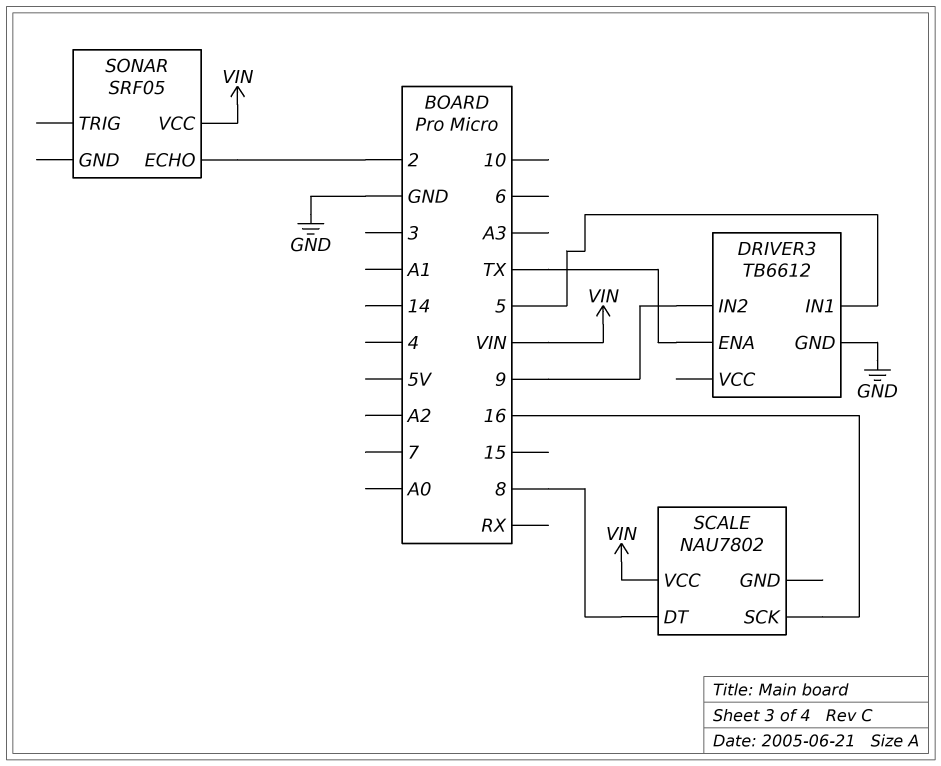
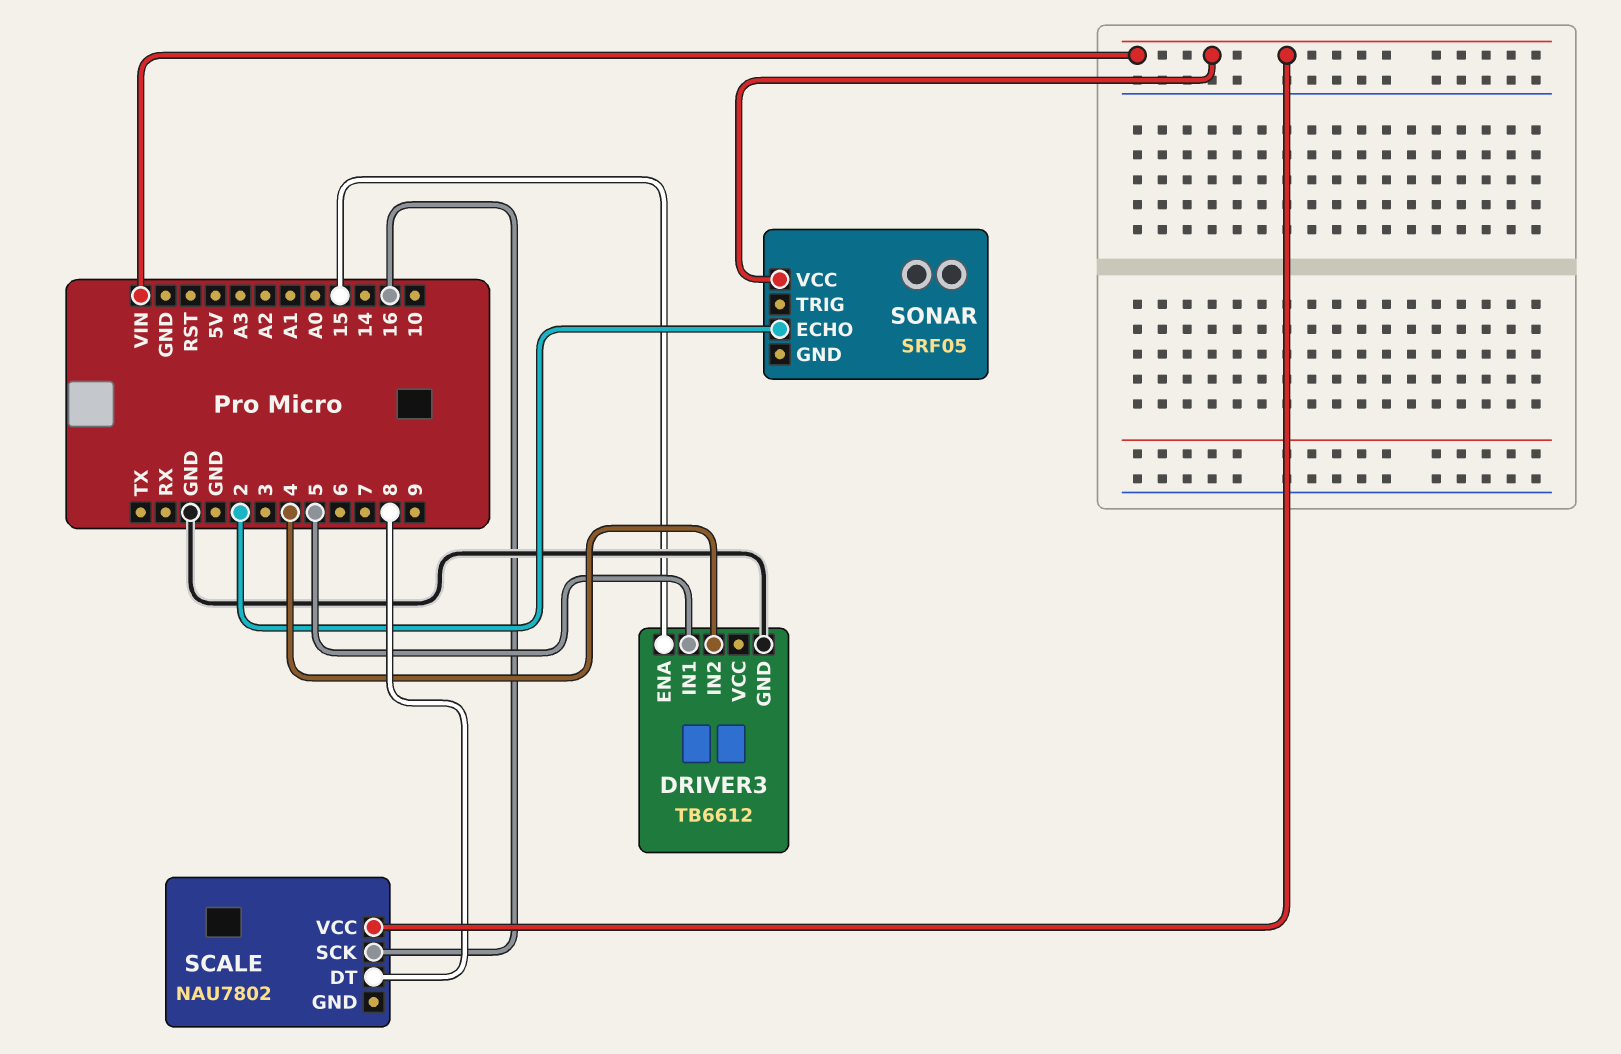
DRIVER3 pin ENA: TX -> 15
DRIVER3 pin IN2: 9 -> 4

